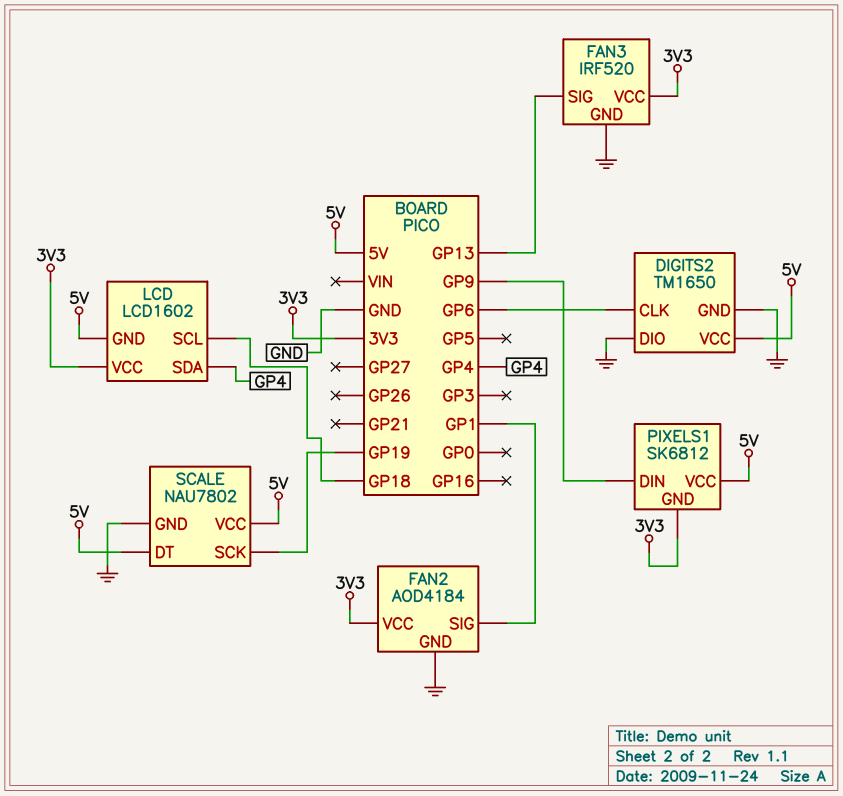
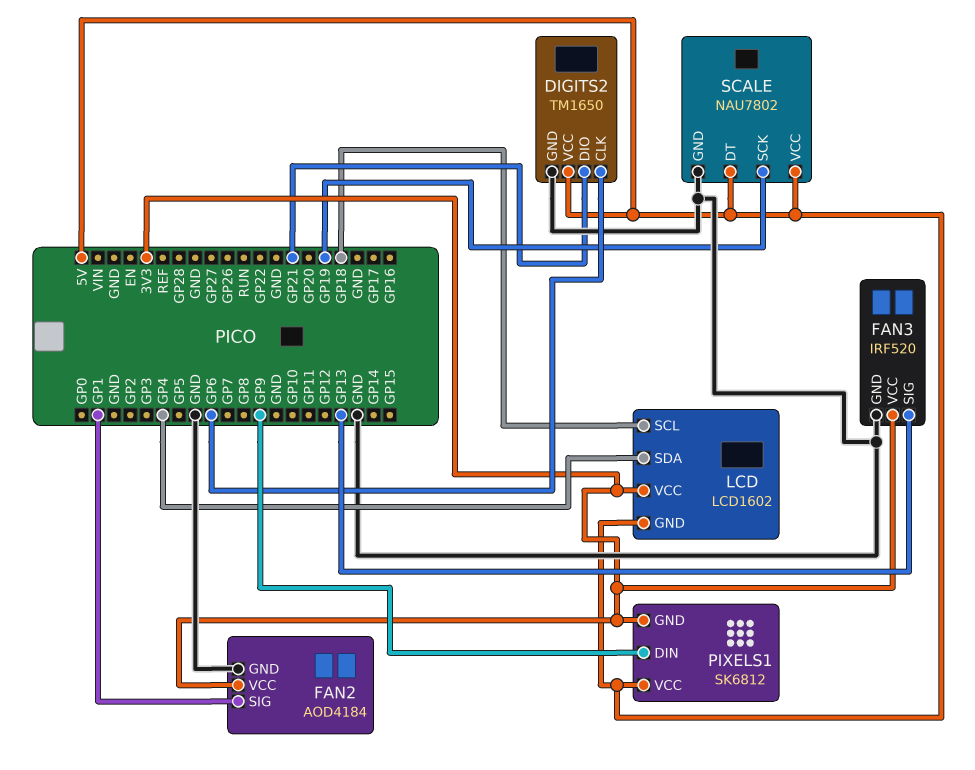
DIGITS2 pin DIO: GND -> GP21

